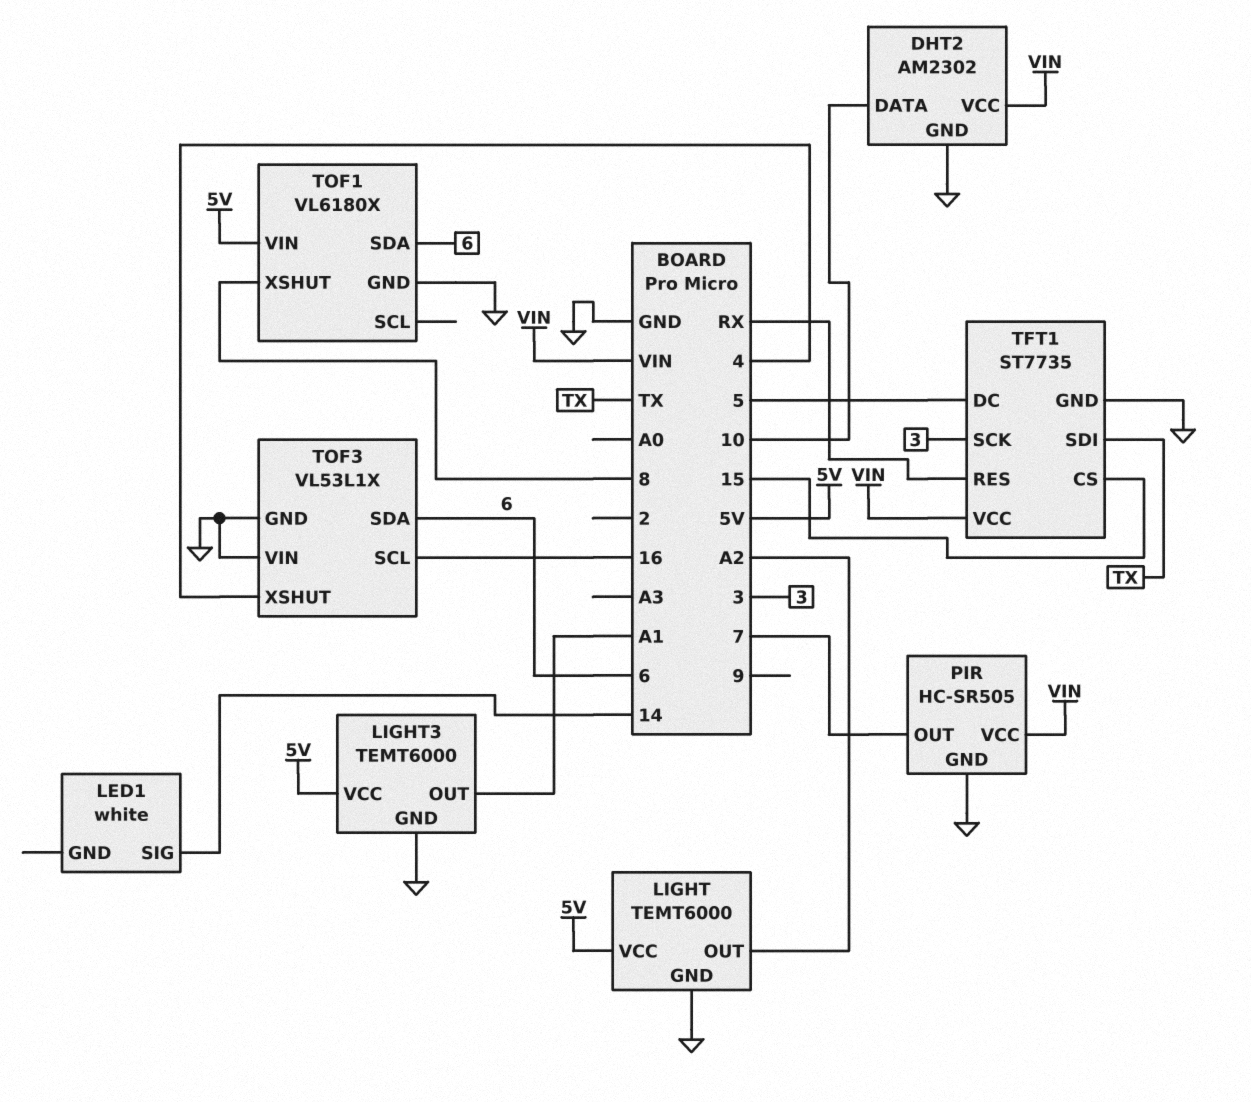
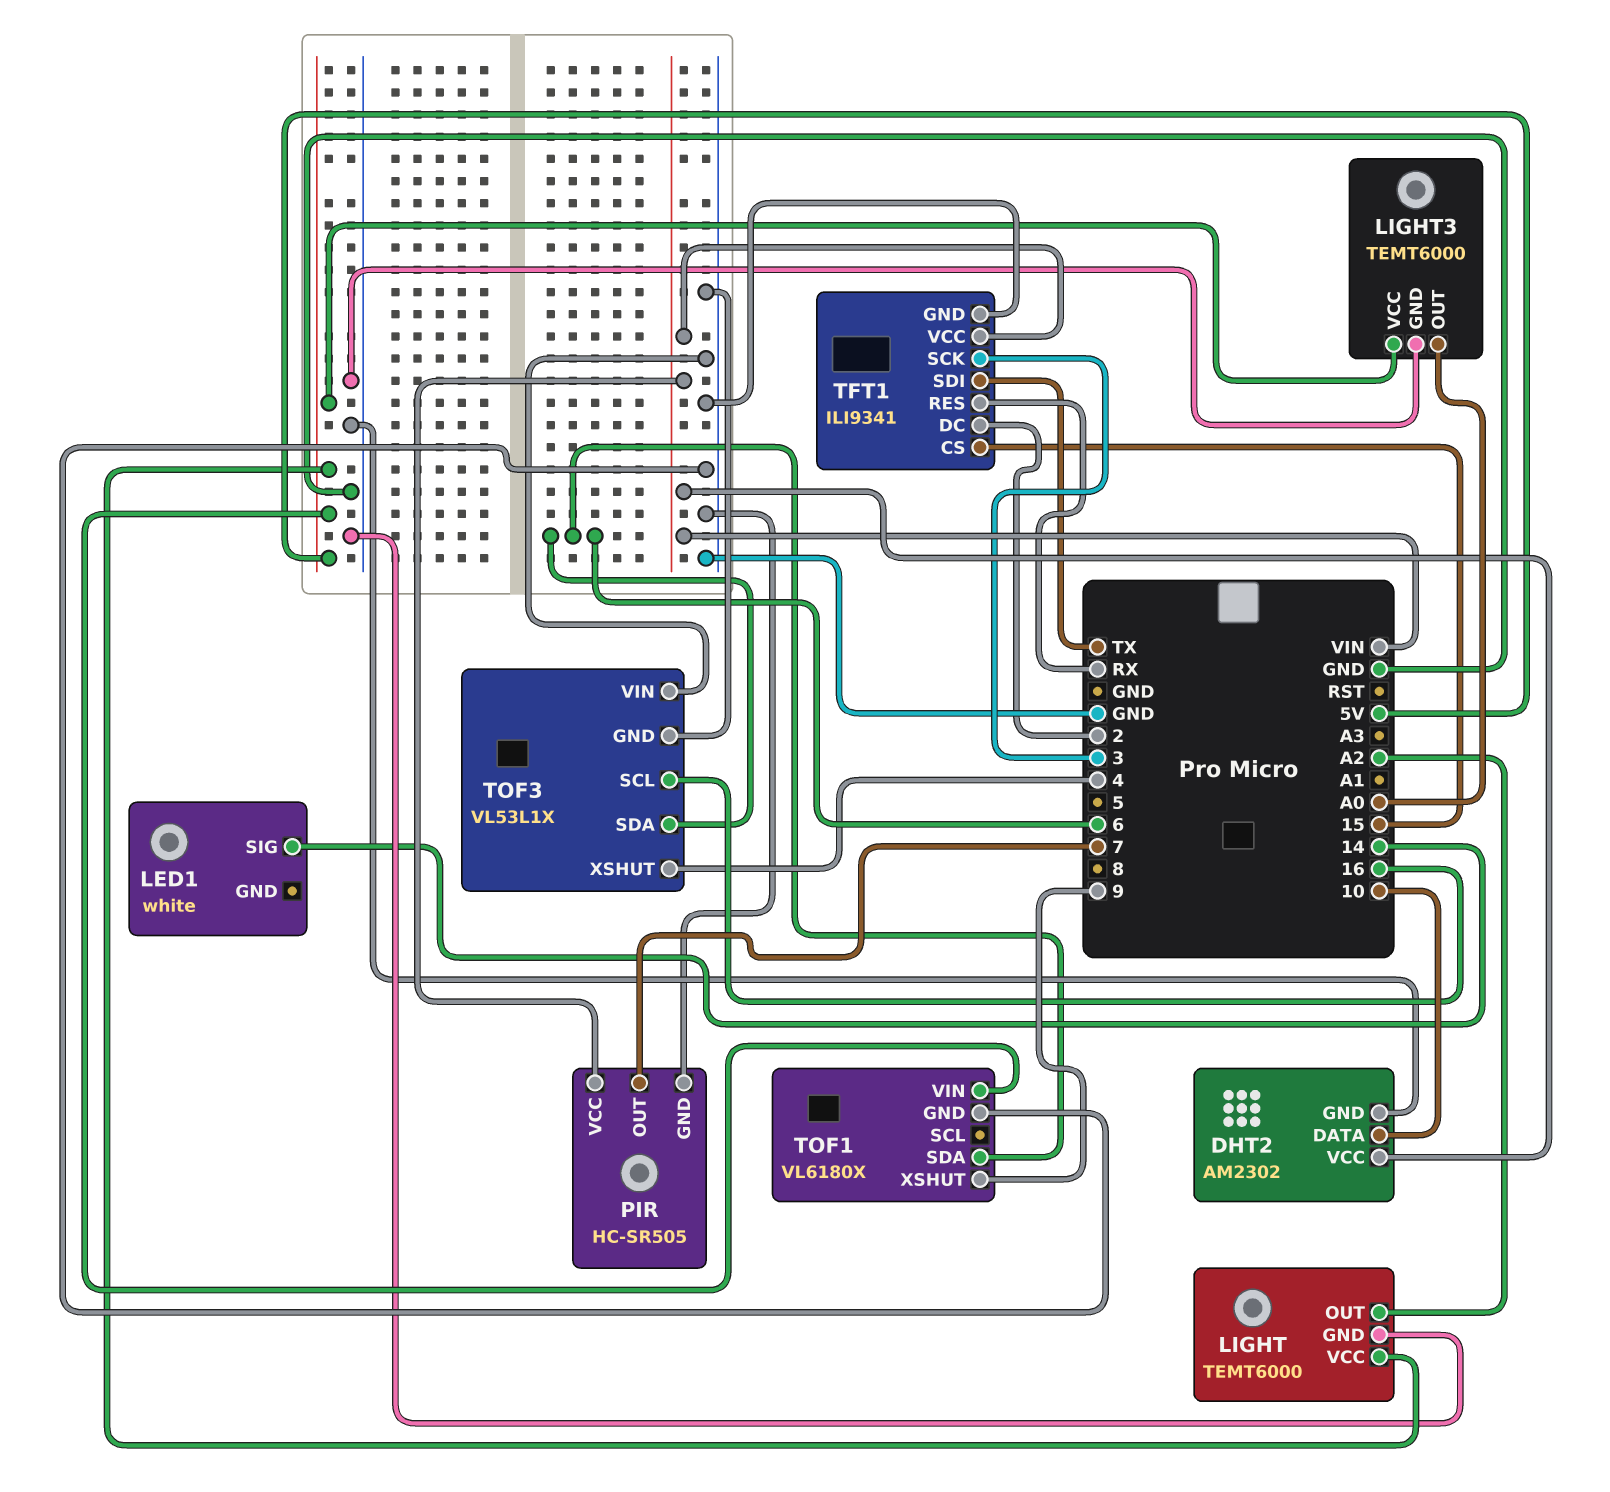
LIGHT3 pin OUT: A1 -> A0
TFT1: ST7735 -> ILI9341
TFT1 pin DC: 5 -> 2
TOF1 pin XSHUT: 8 -> 9

